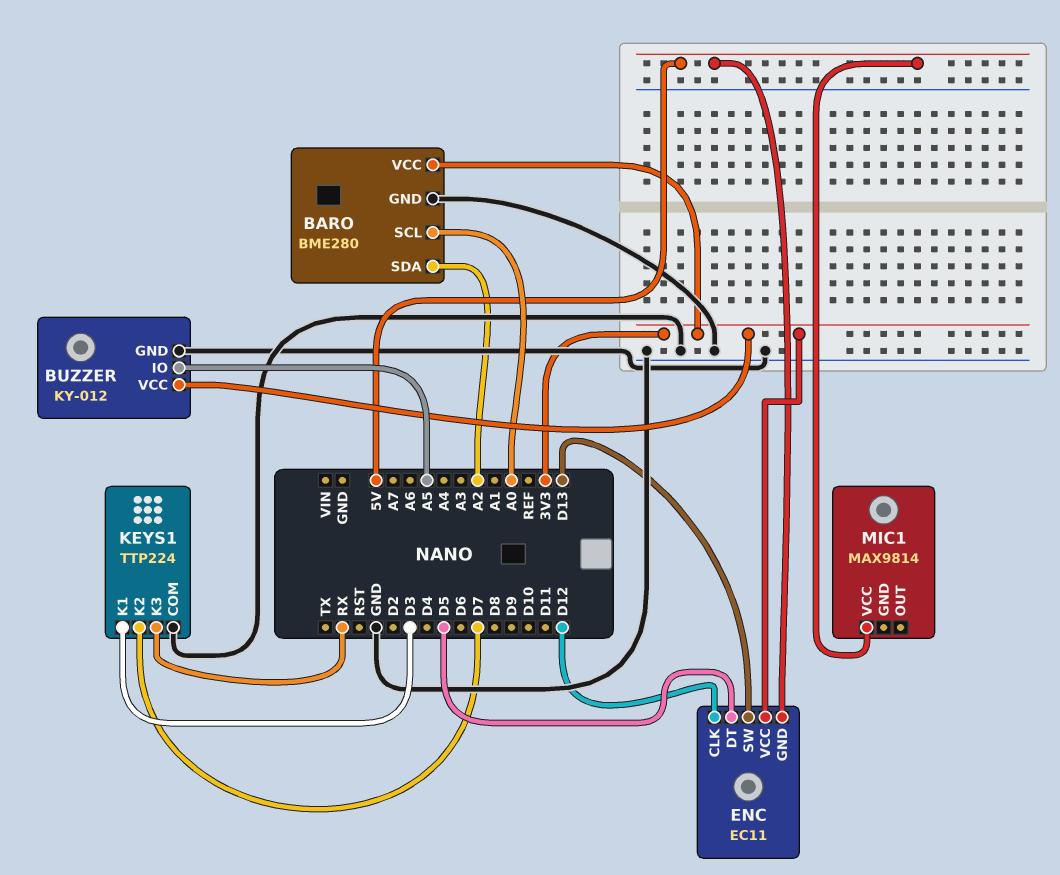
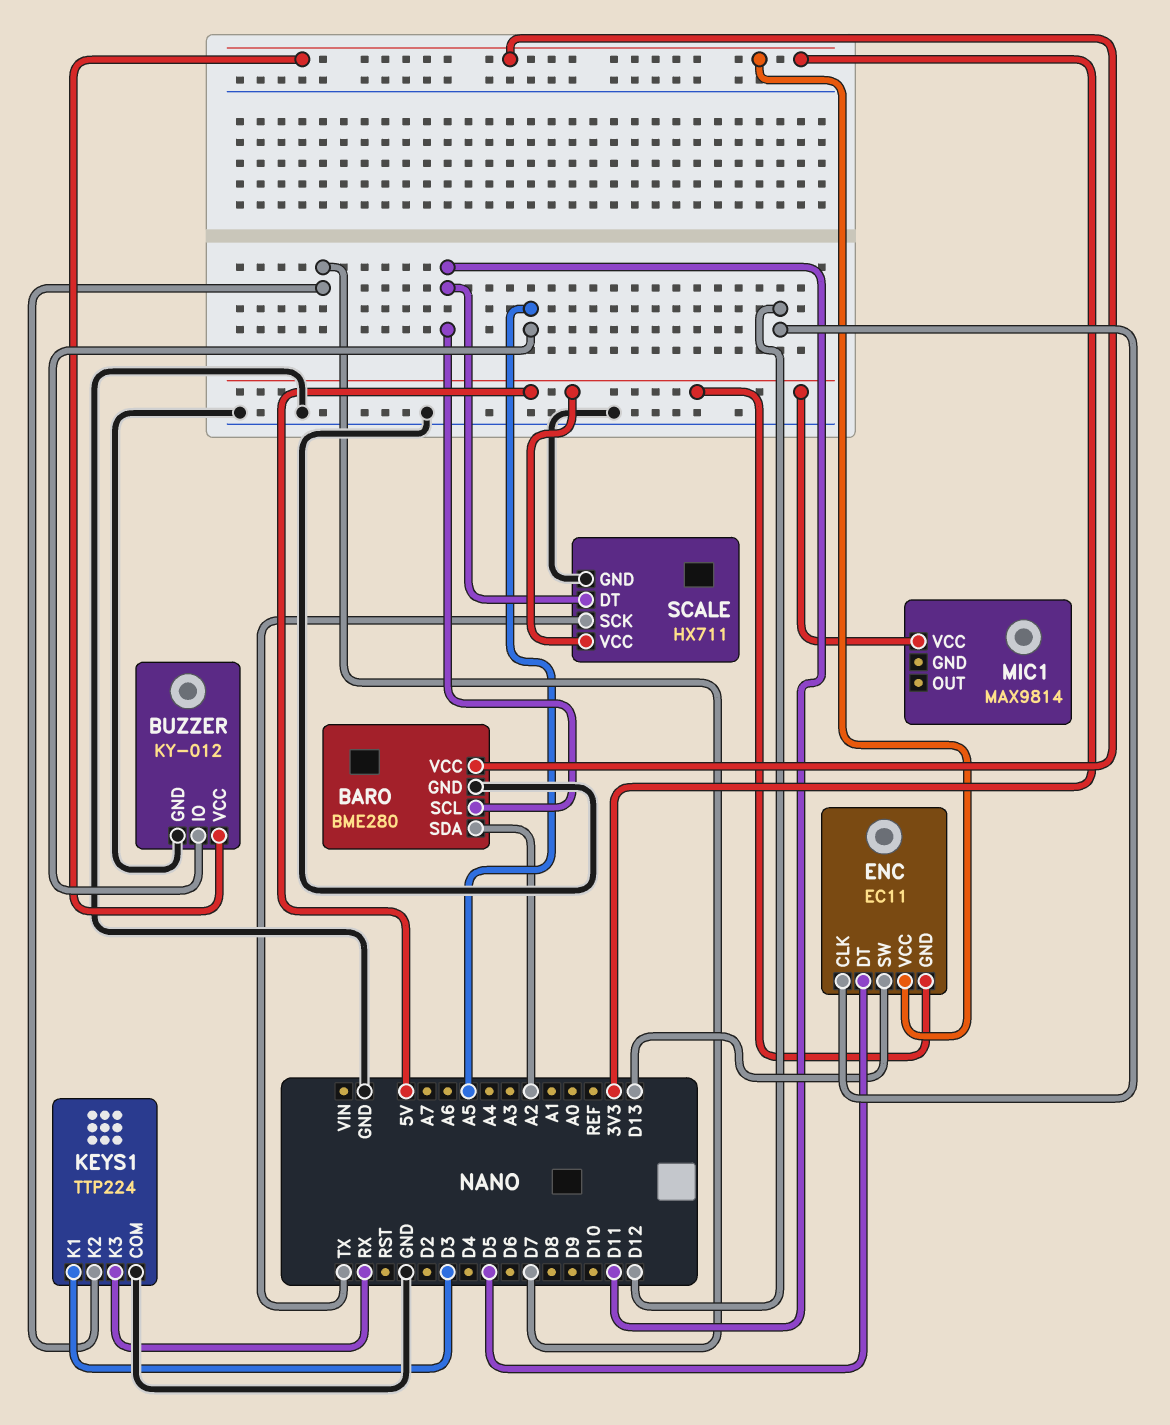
BARO pin SCL: A0 -> D11
SCALE: none -> HX711
SCALE pin DT: none -> D11
SCALE pin GND: none -> GND
SCALE pin SCK: none -> TX
SCALE pin VCC: none -> 5V

